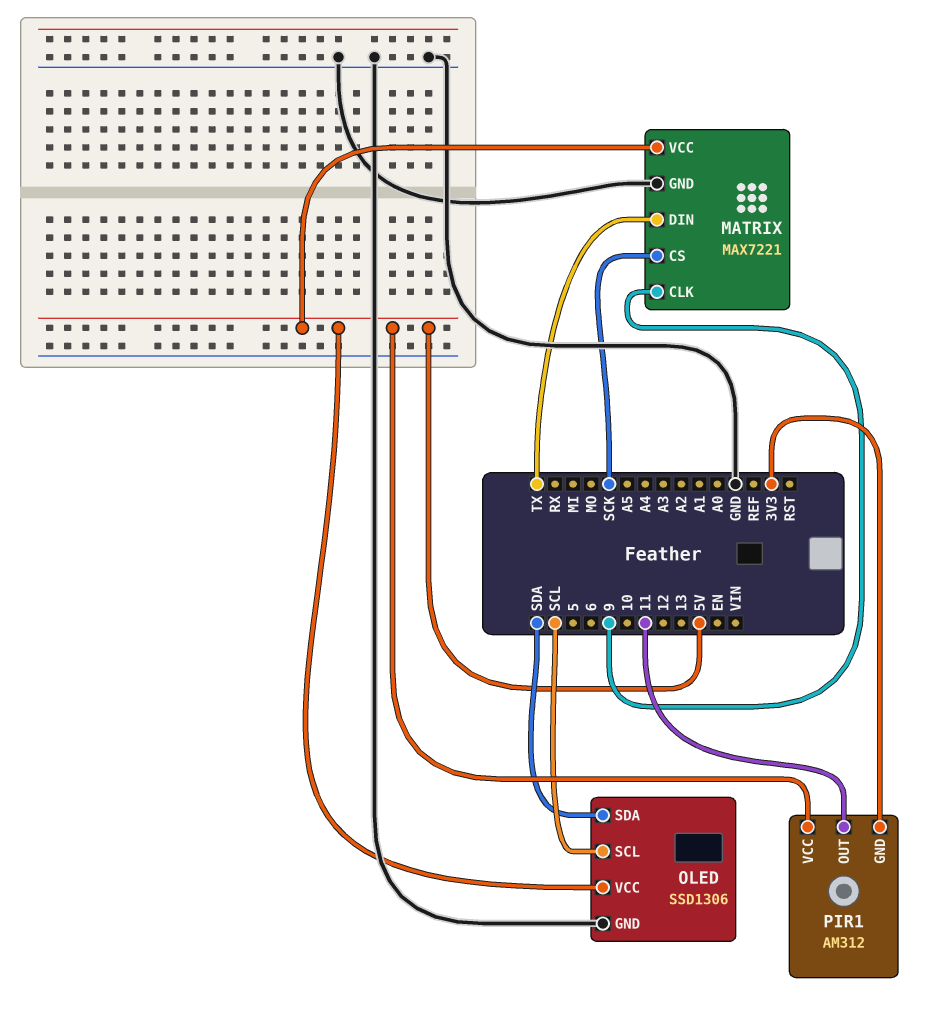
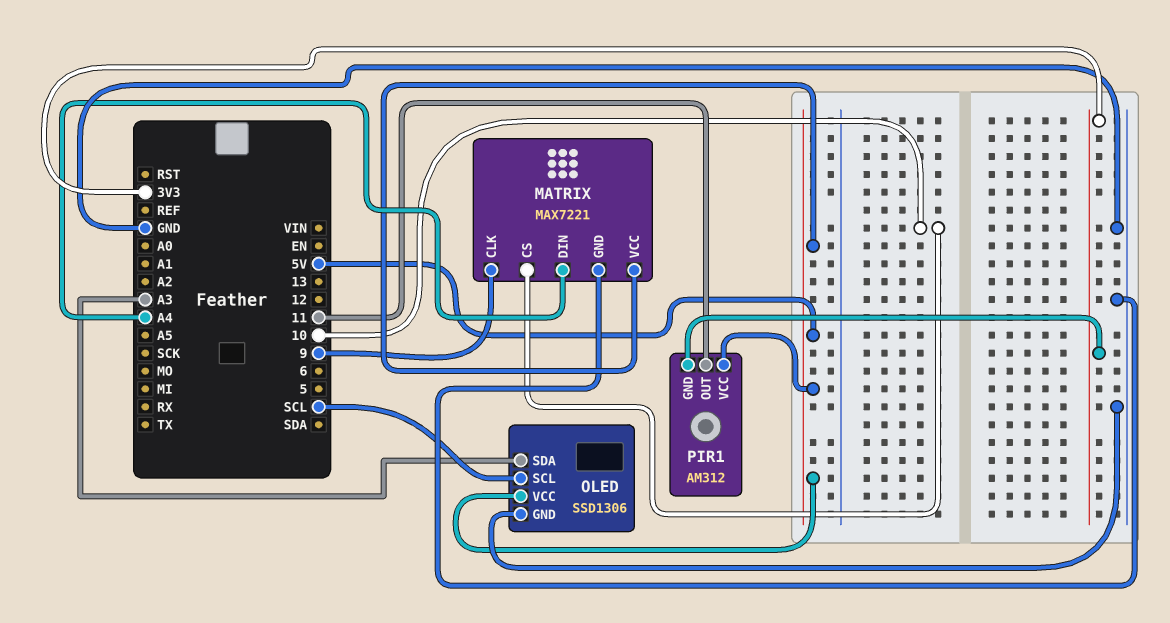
MATRIX pin CS: SCK -> 10
MATRIX pin DIN: TX -> A4
OLED pin SDA: SDA -> A3

